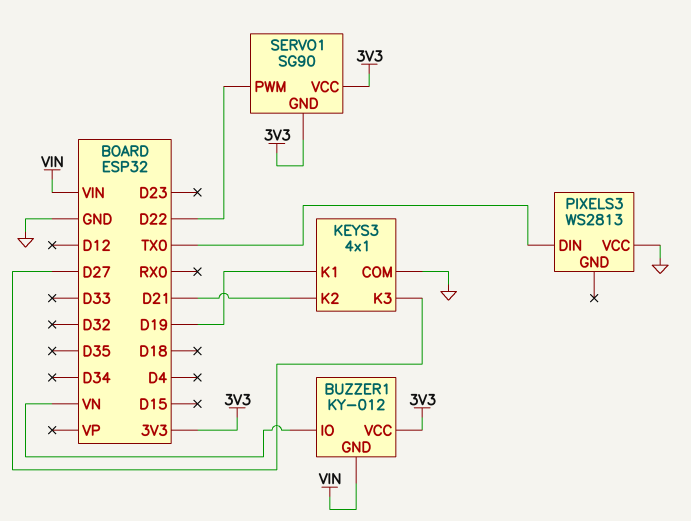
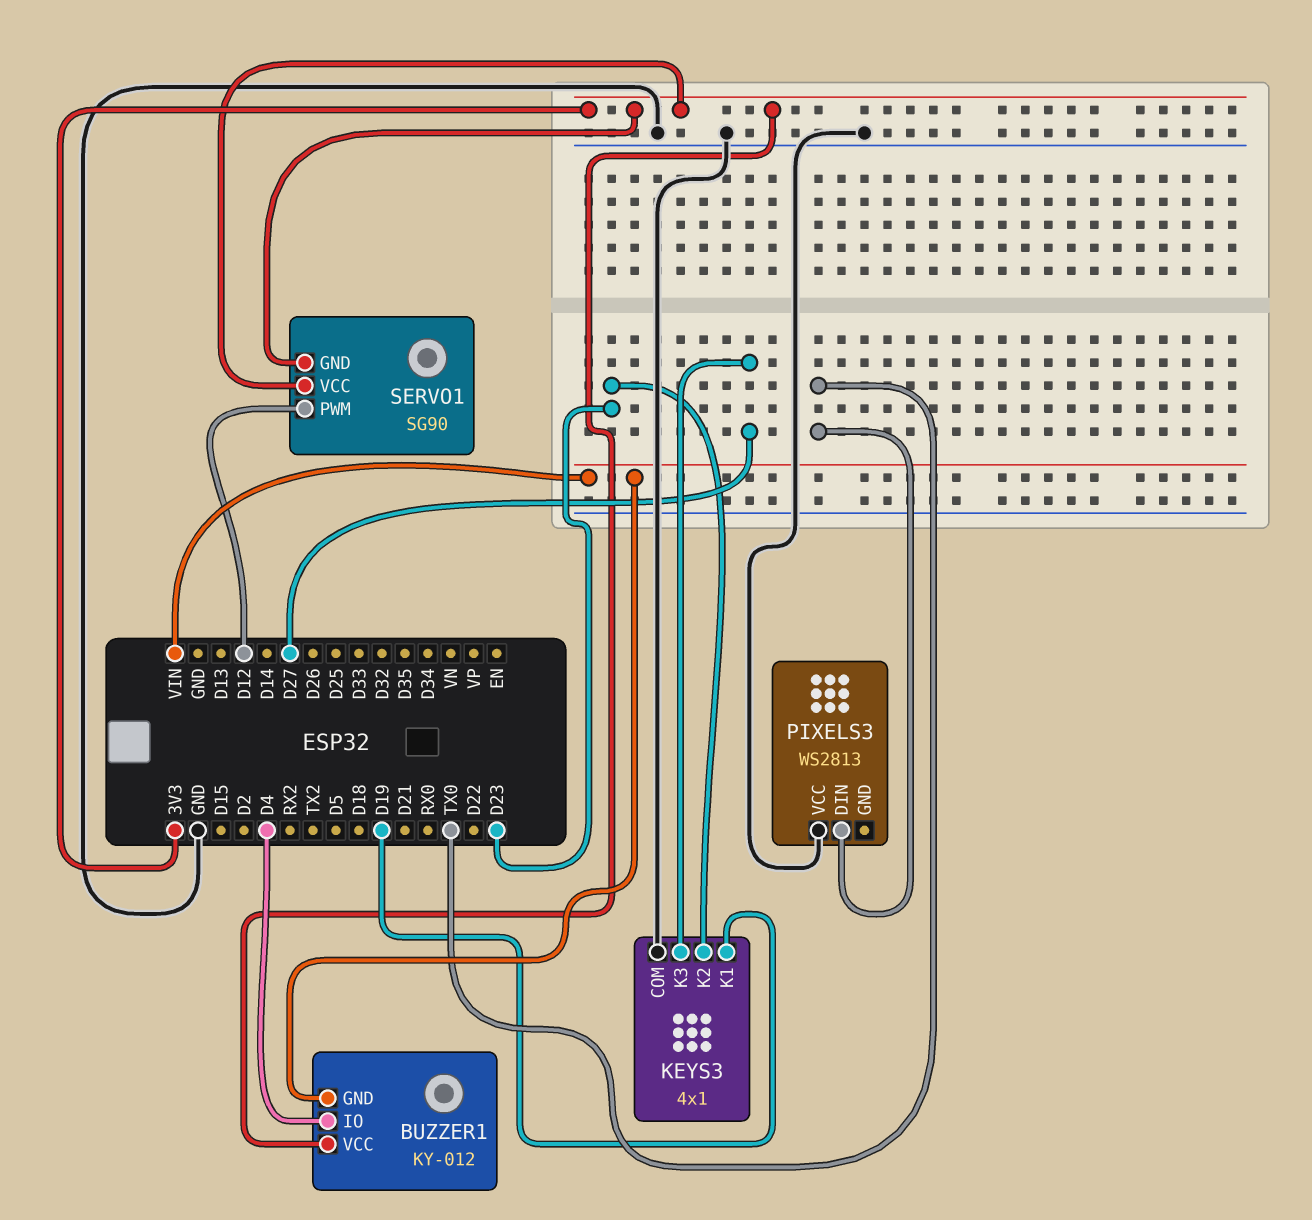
BUZZER1 pin IO: VN -> D4
KEYS3 pin K2: D21 -> D23
SERVO1 pin PWM: D22 -> D12

